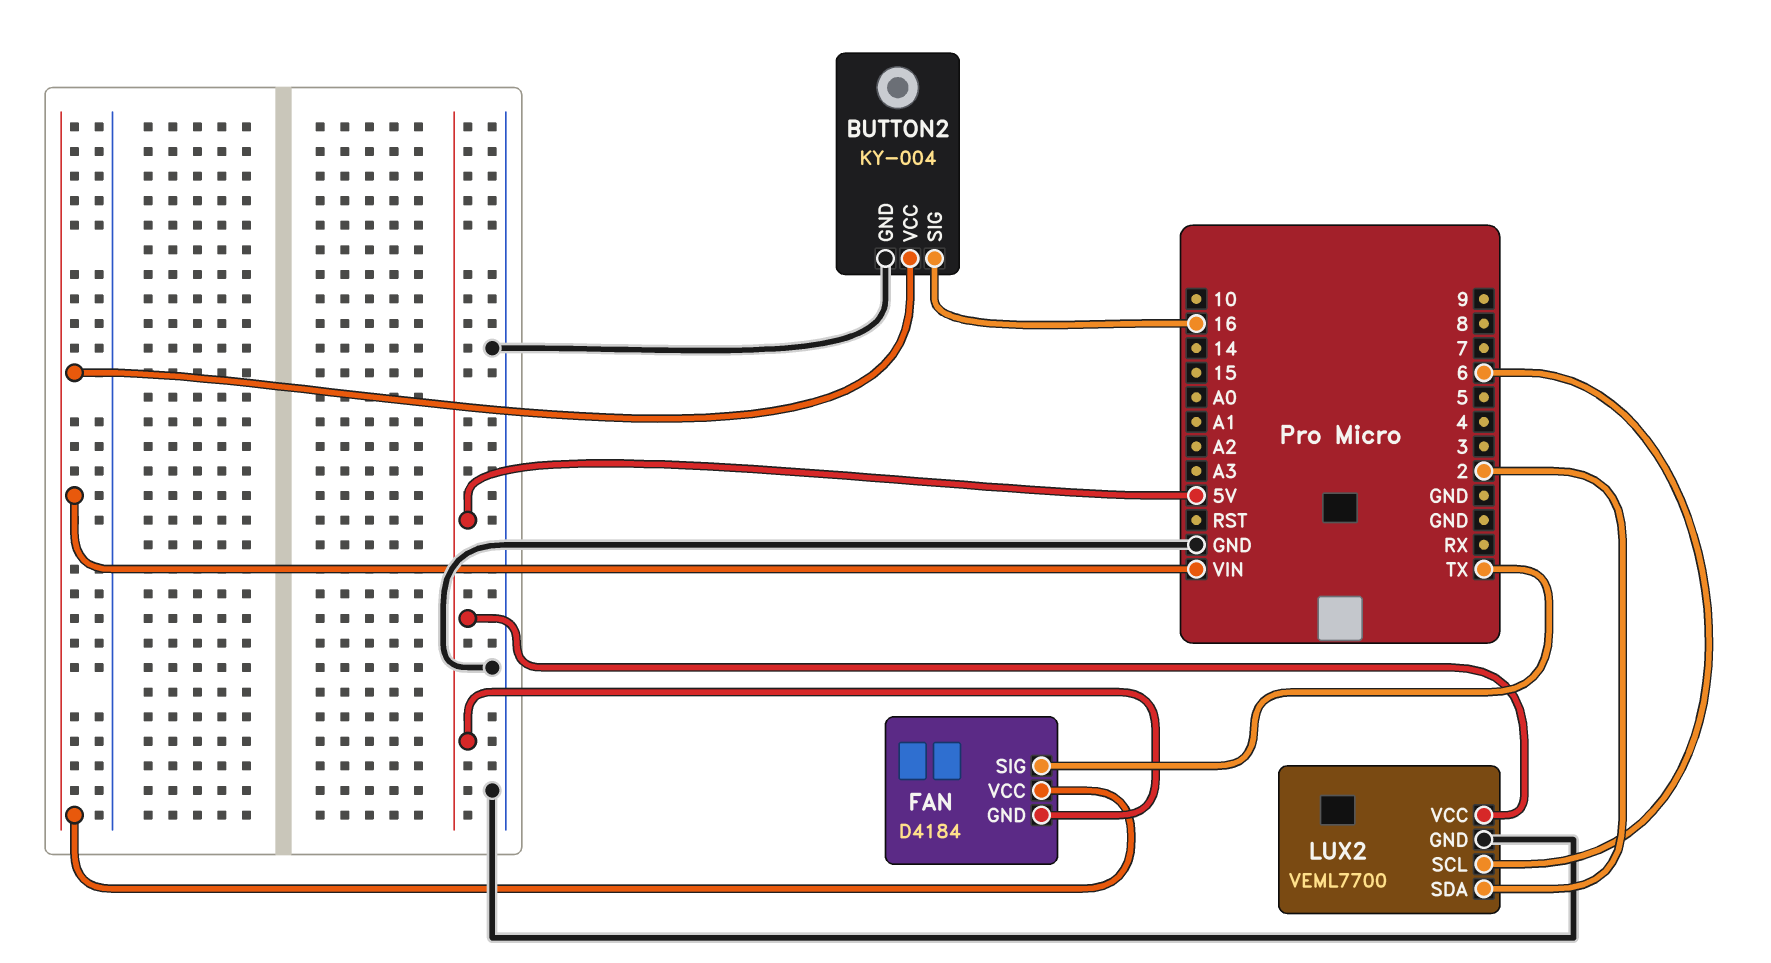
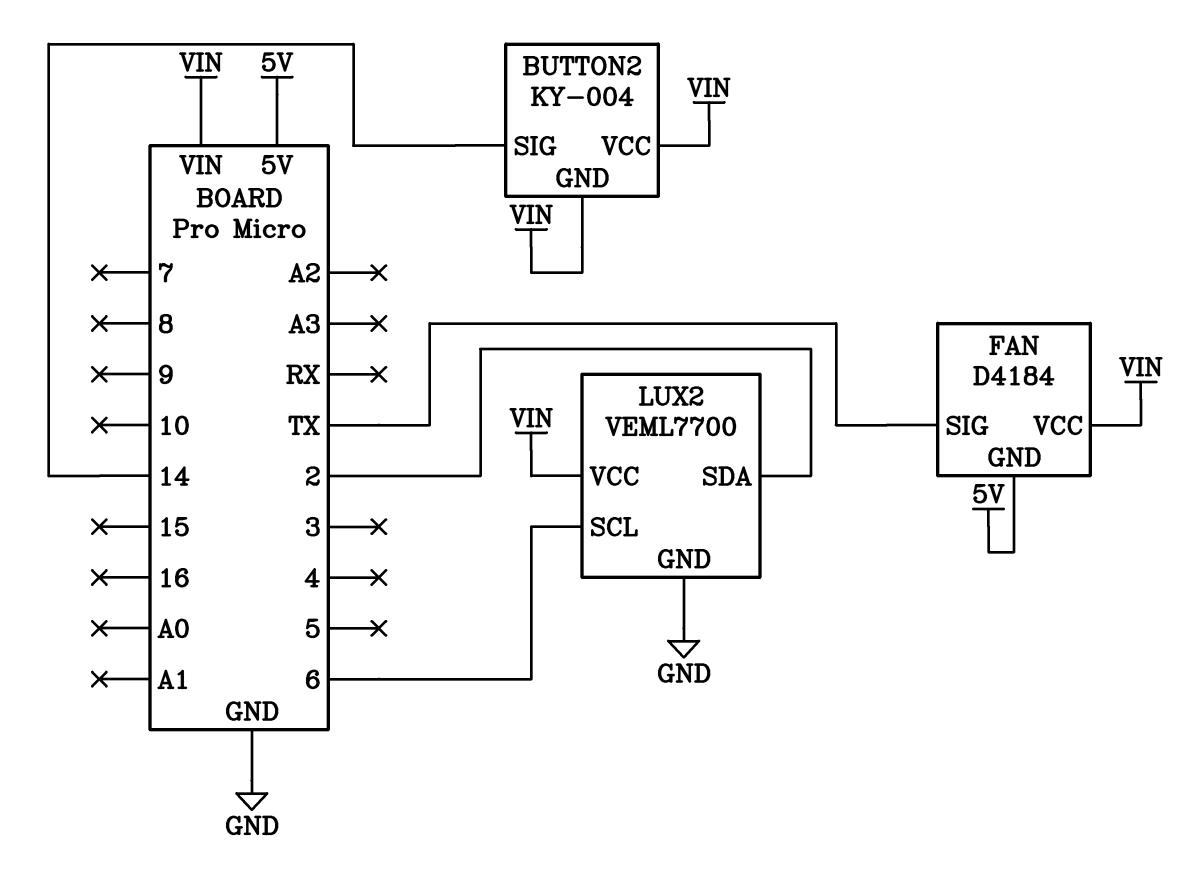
BUTTON2 pin GND: GND -> VIN
BUTTON2 pin SIG: 16 -> 14
LUX2 pin VCC: 5V -> VIN

